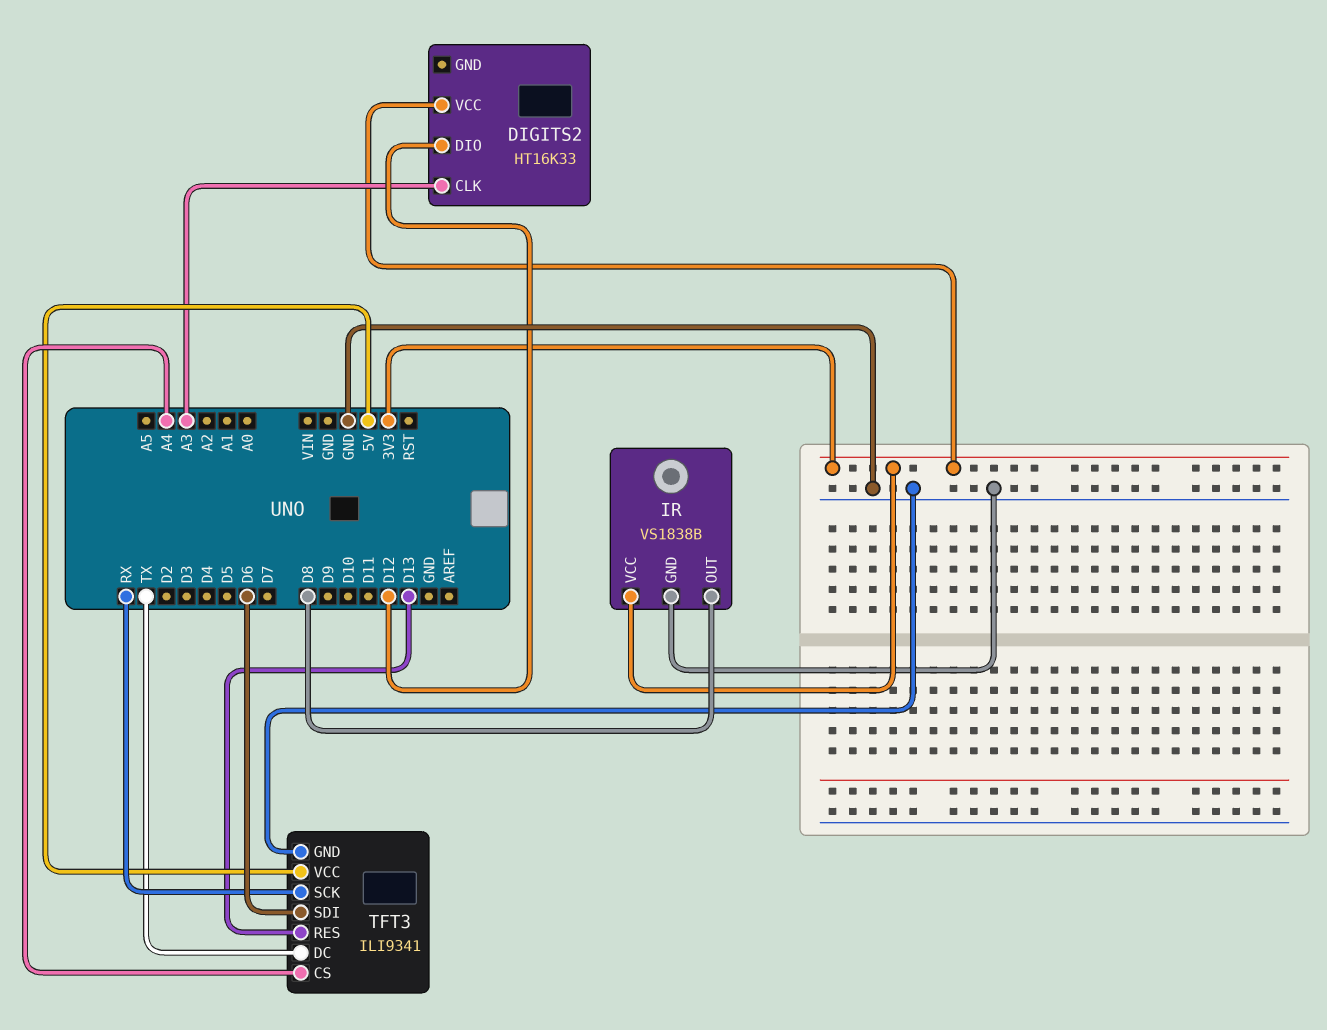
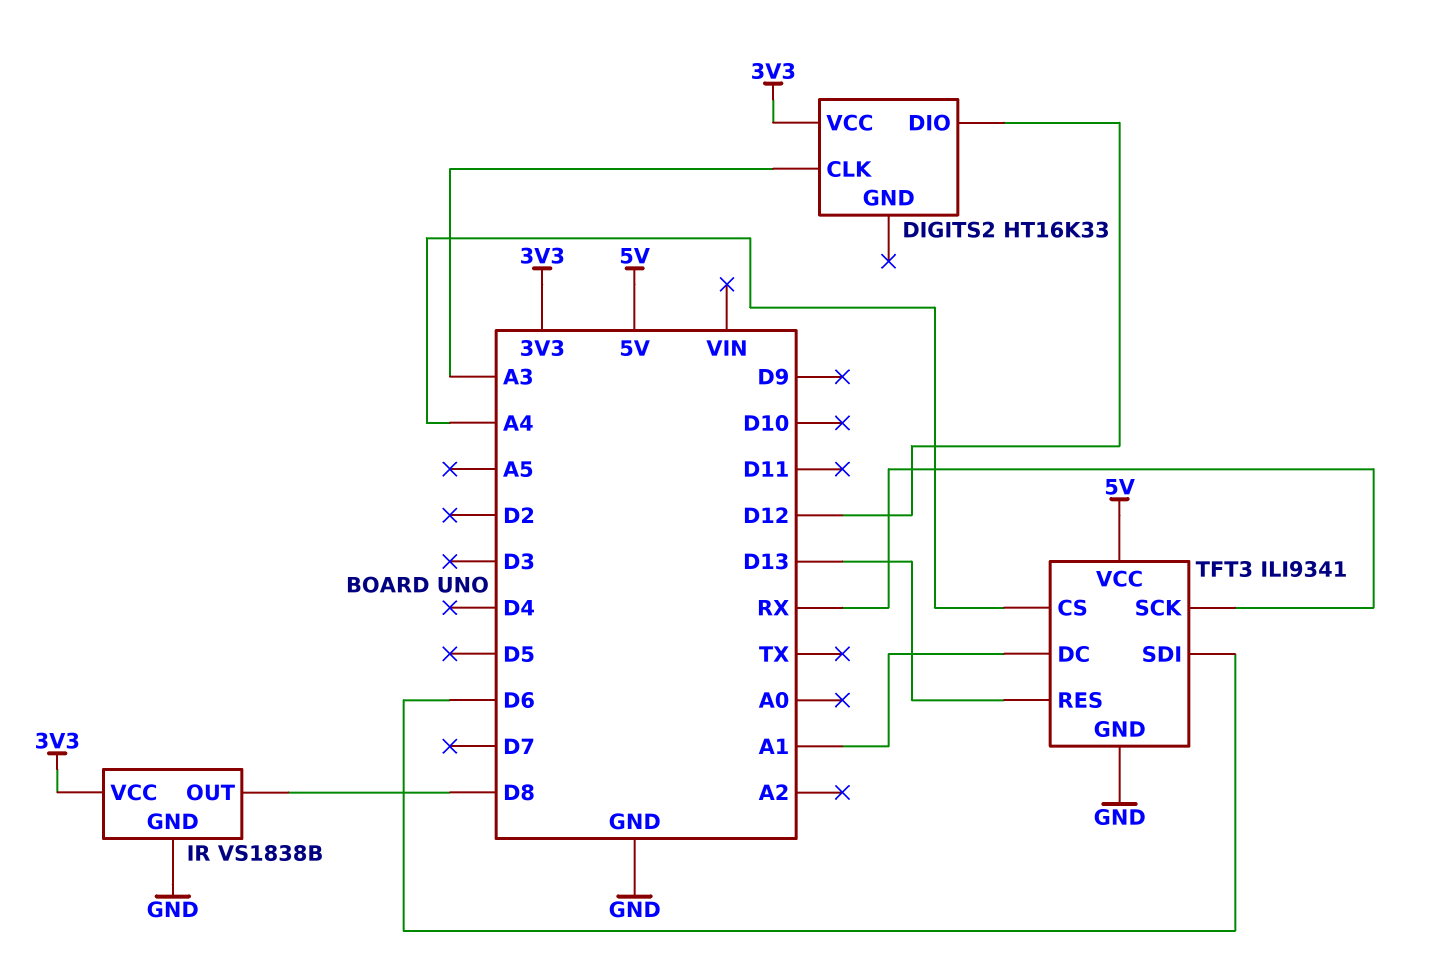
TFT3 pin DC: TX -> A1

